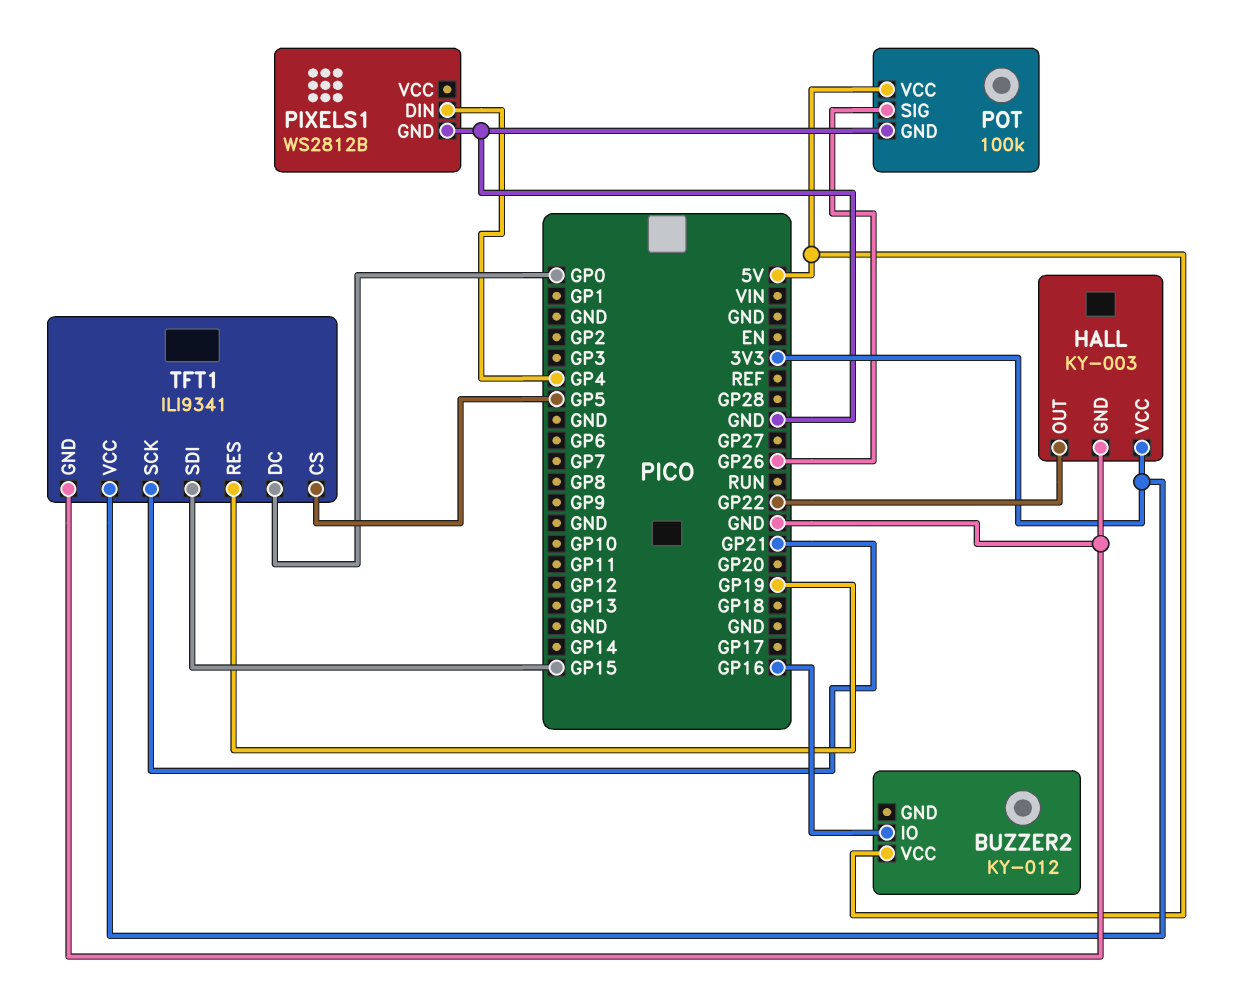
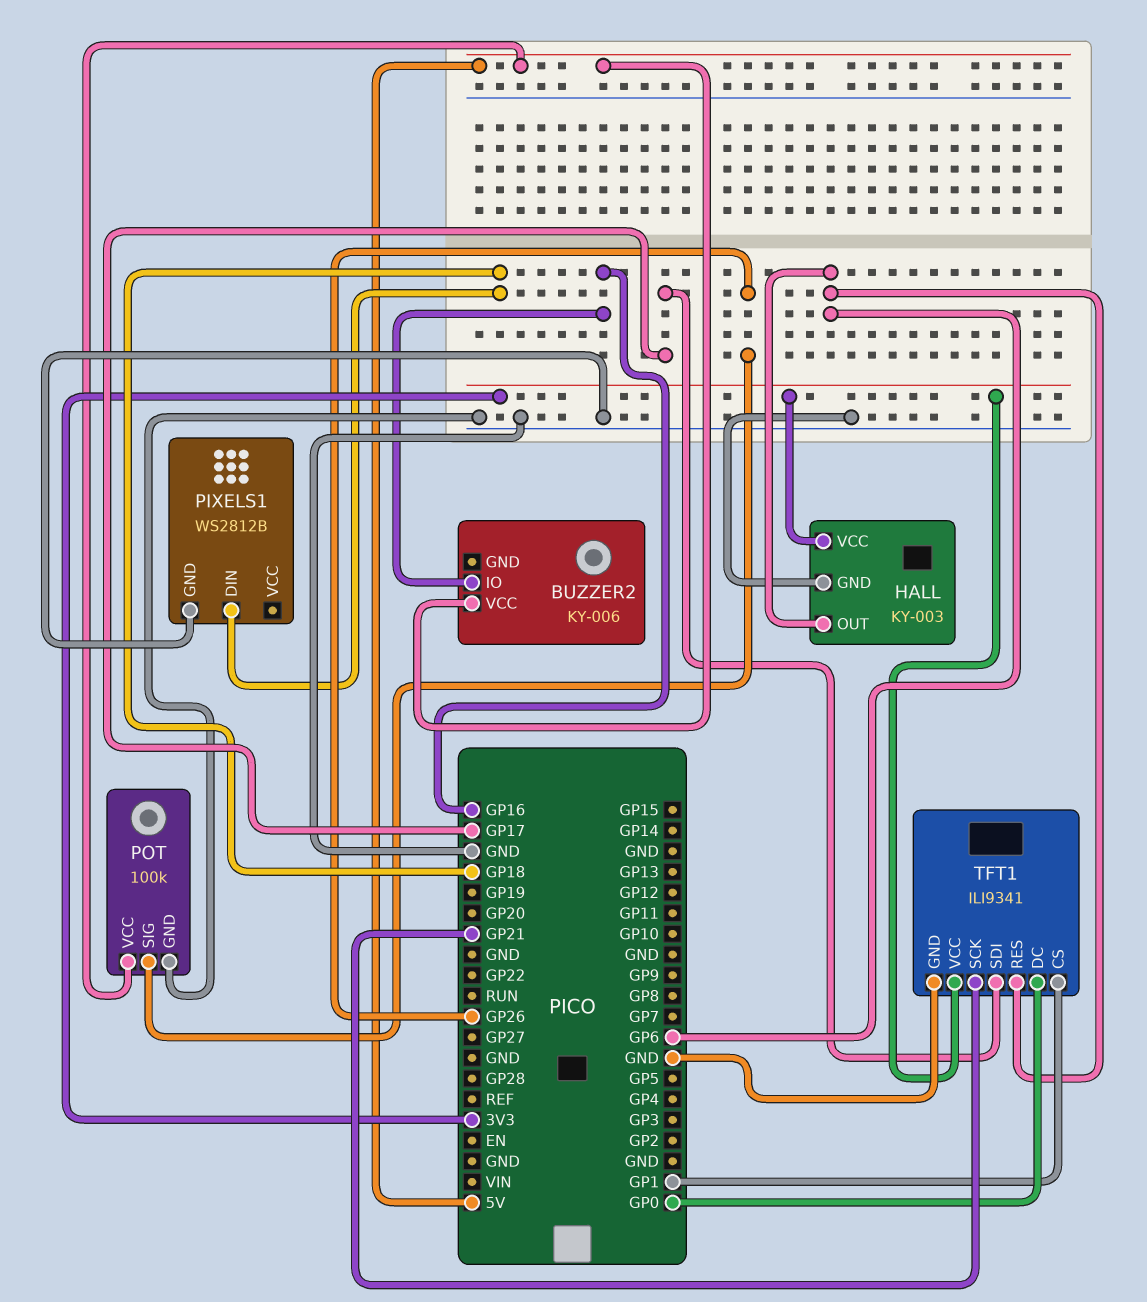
BUZZER2: KY-012 -> KY-006
HALL pin OUT: GP22 -> GP6
PIXELS1 pin DIN: GP4 -> GP18
TFT1 pin CS: GP5 -> GP1
TFT1 pin RES: GP19 -> GP6
TFT1 pin SDI: GP15 -> GP17

